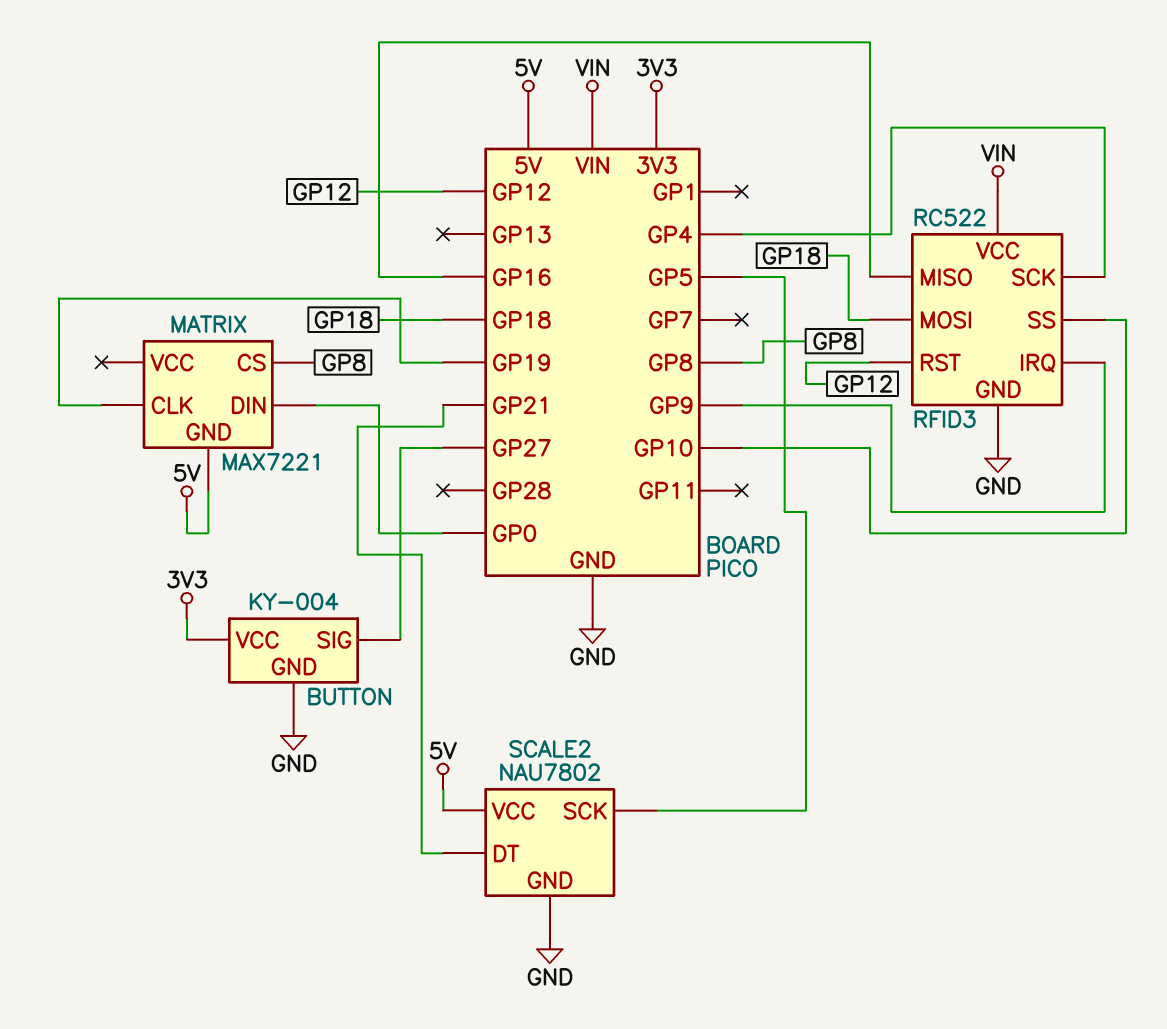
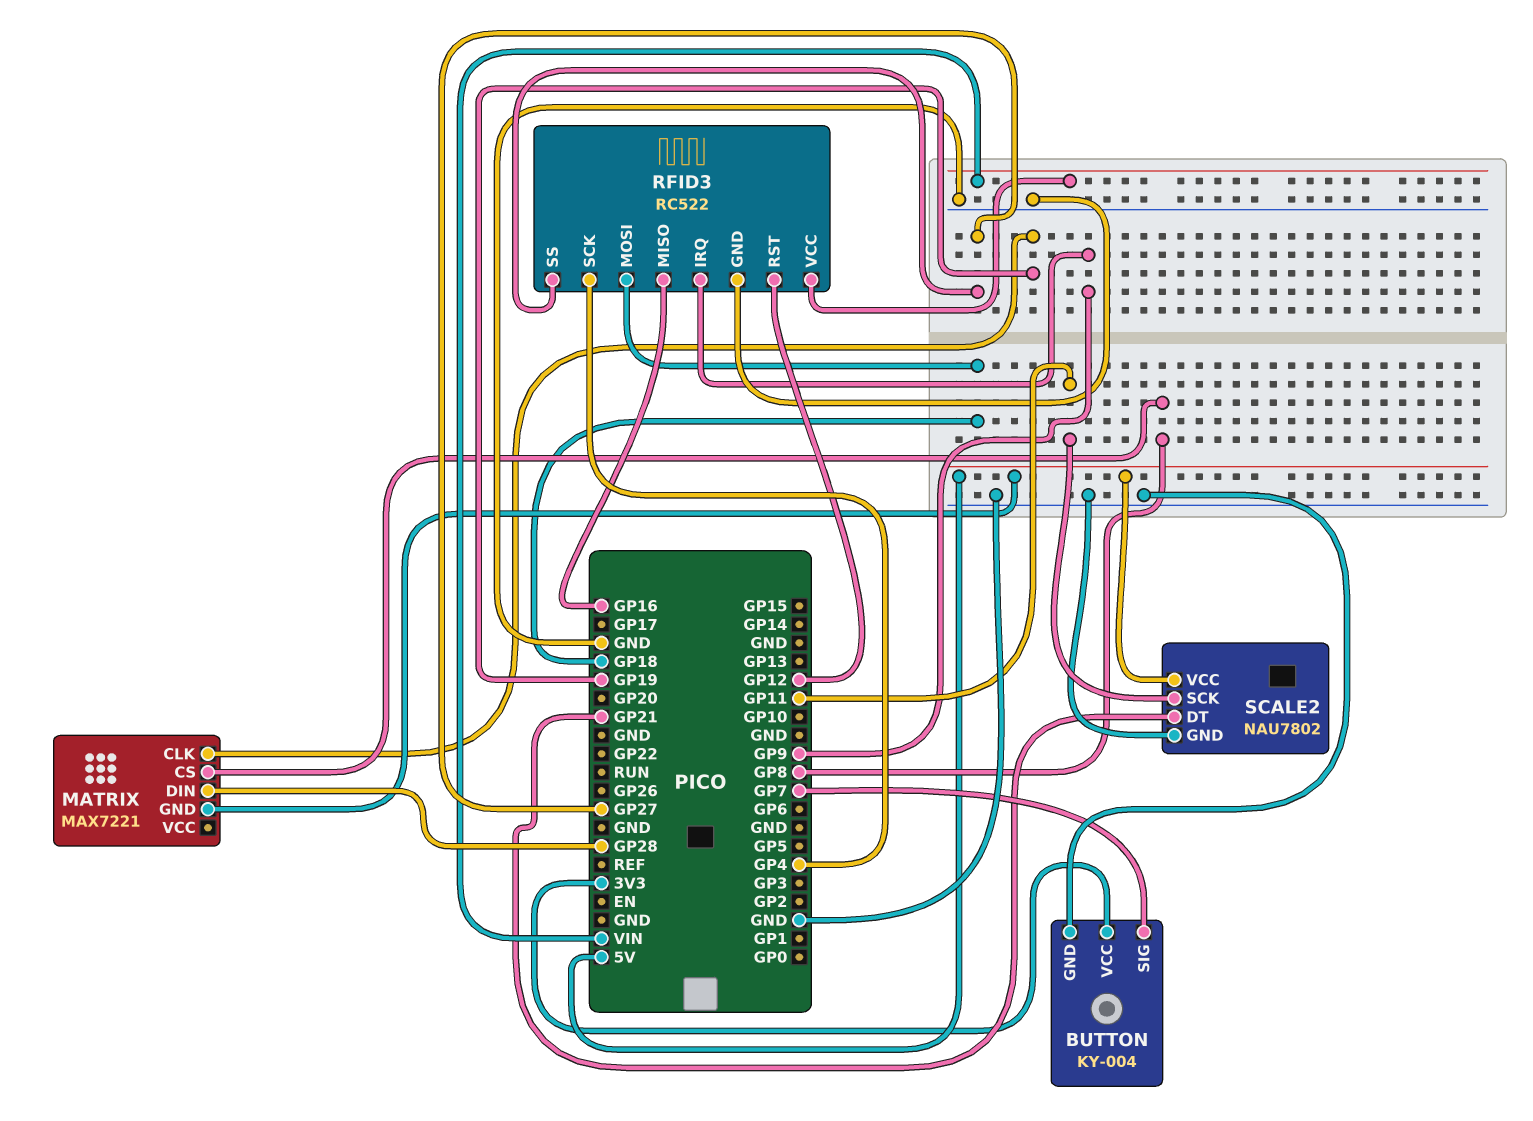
BUTTON pin SIG: GP27 -> GP7
MATRIX pin DIN: GP0 -> GP28
RFID3 pin SS: GP10 -> GP27
SCALE2 pin SCK: GP5 -> GP11

